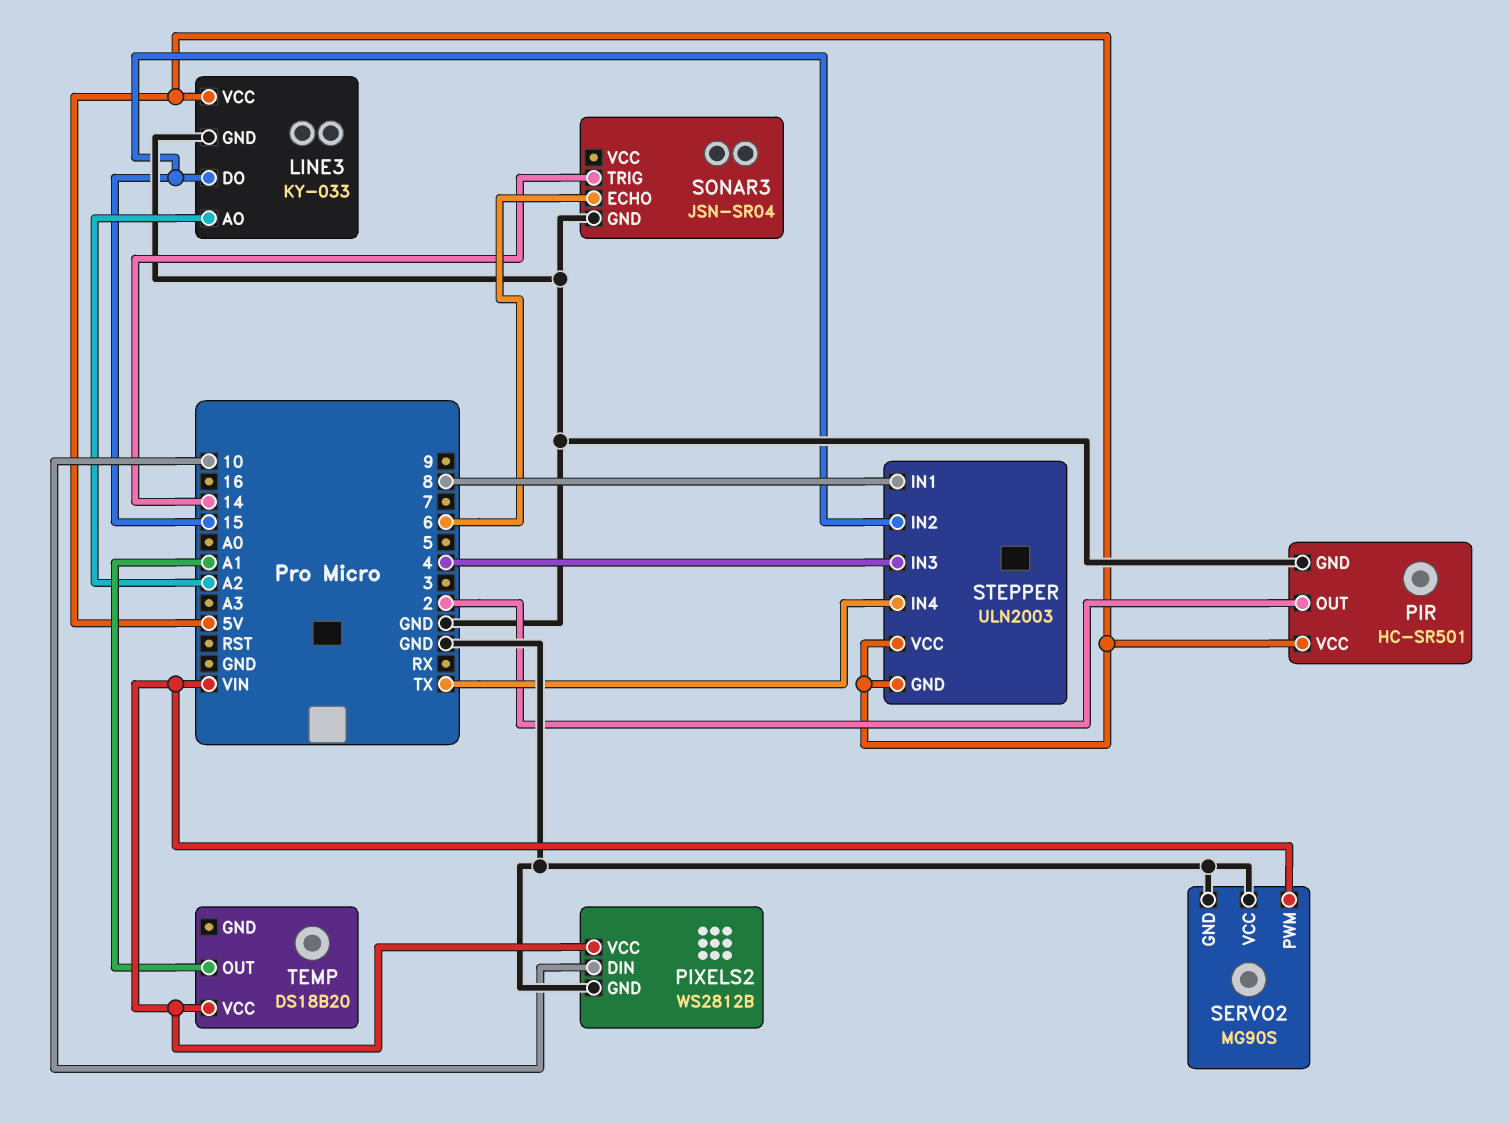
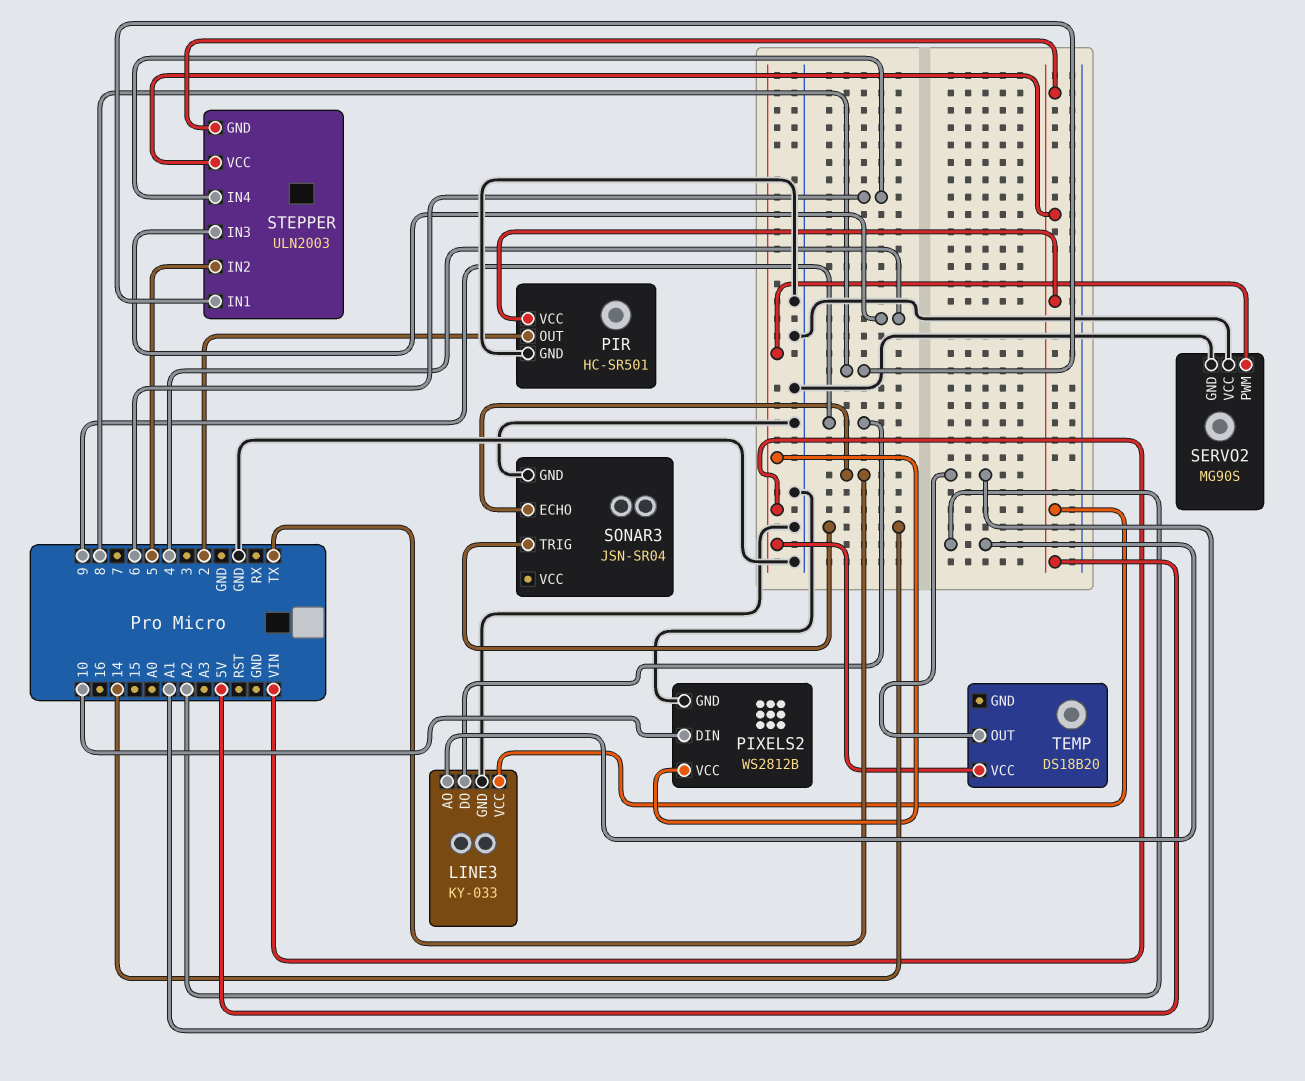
LINE3 pin DO: 15 -> 9
SONAR3 pin ECHO: 6 -> TX
STEPPER pin IN2: 15 -> 5
STEPPER pin IN4: TX -> 6

